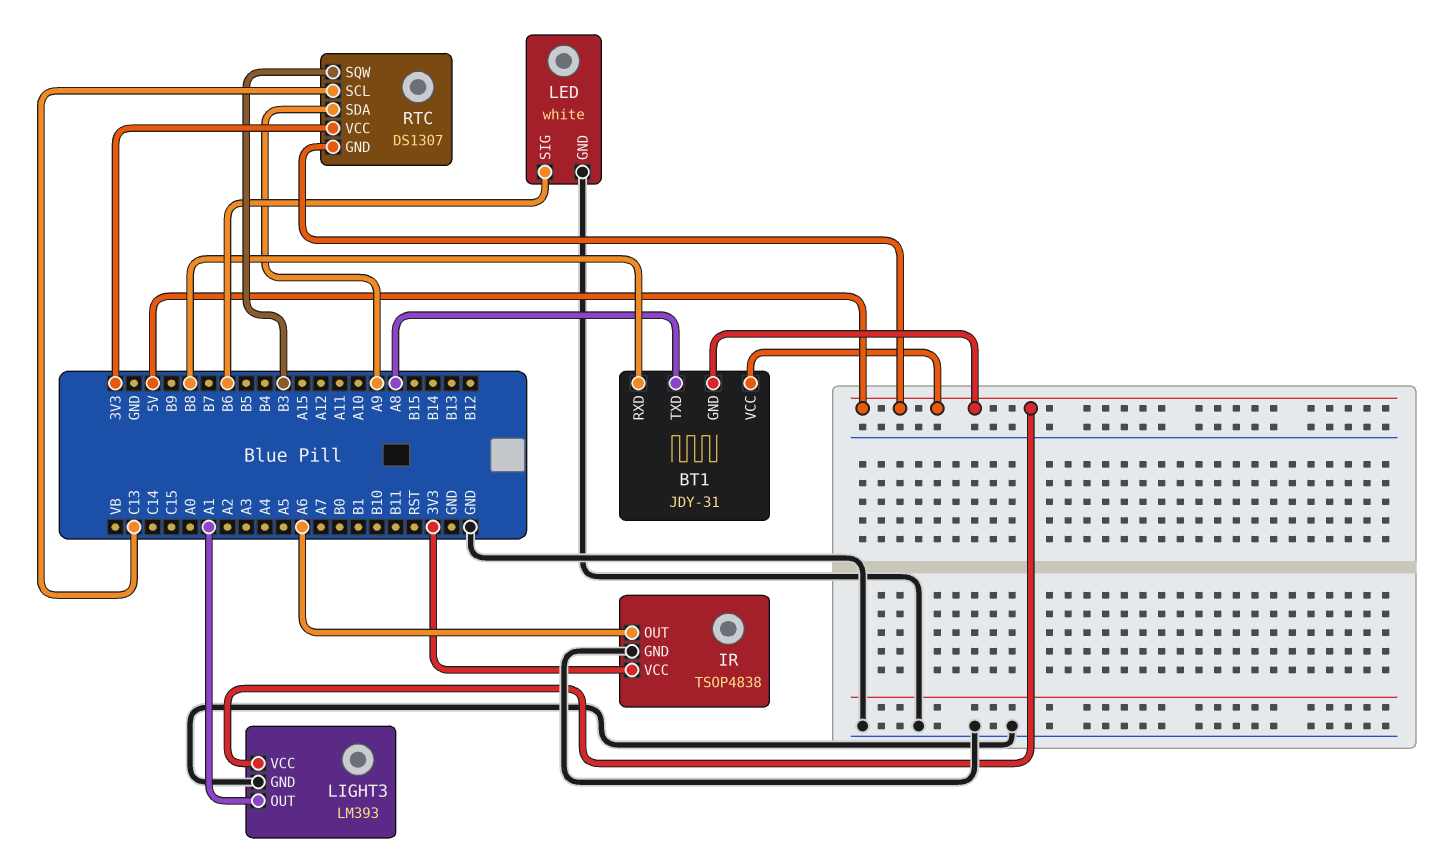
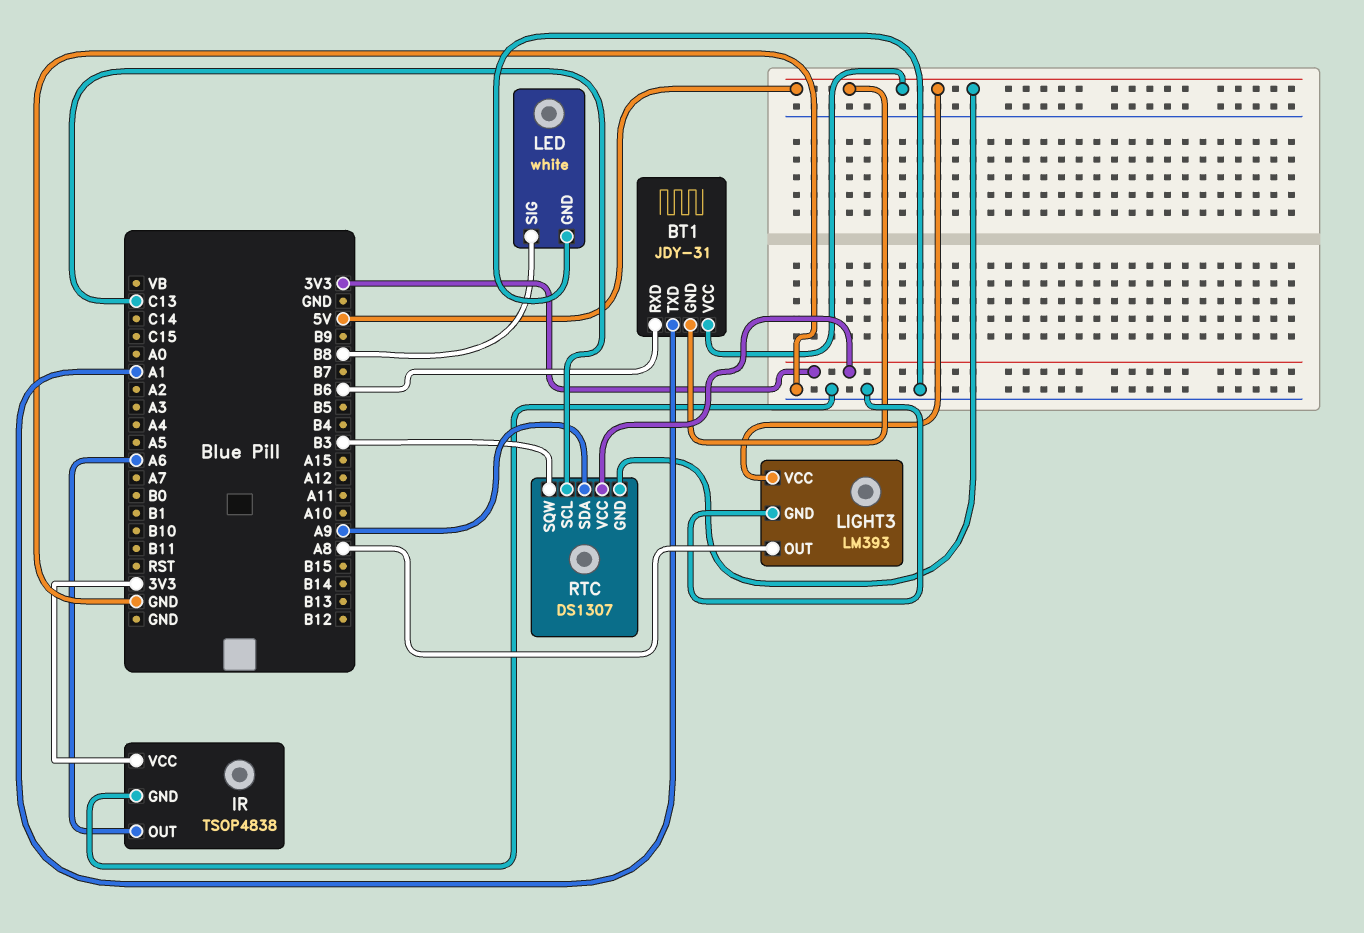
BT1 pin RXD: B8 -> B6
BT1 pin TXD: A8 -> A1
LED pin SIG: B6 -> B8
LIGHT3 pin OUT: A1 -> A8

